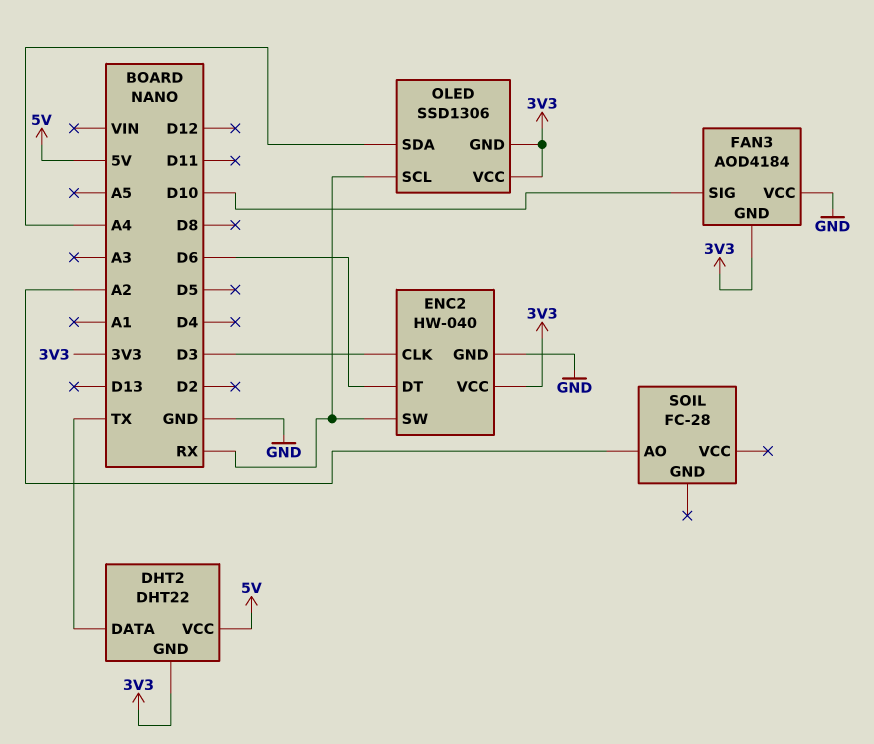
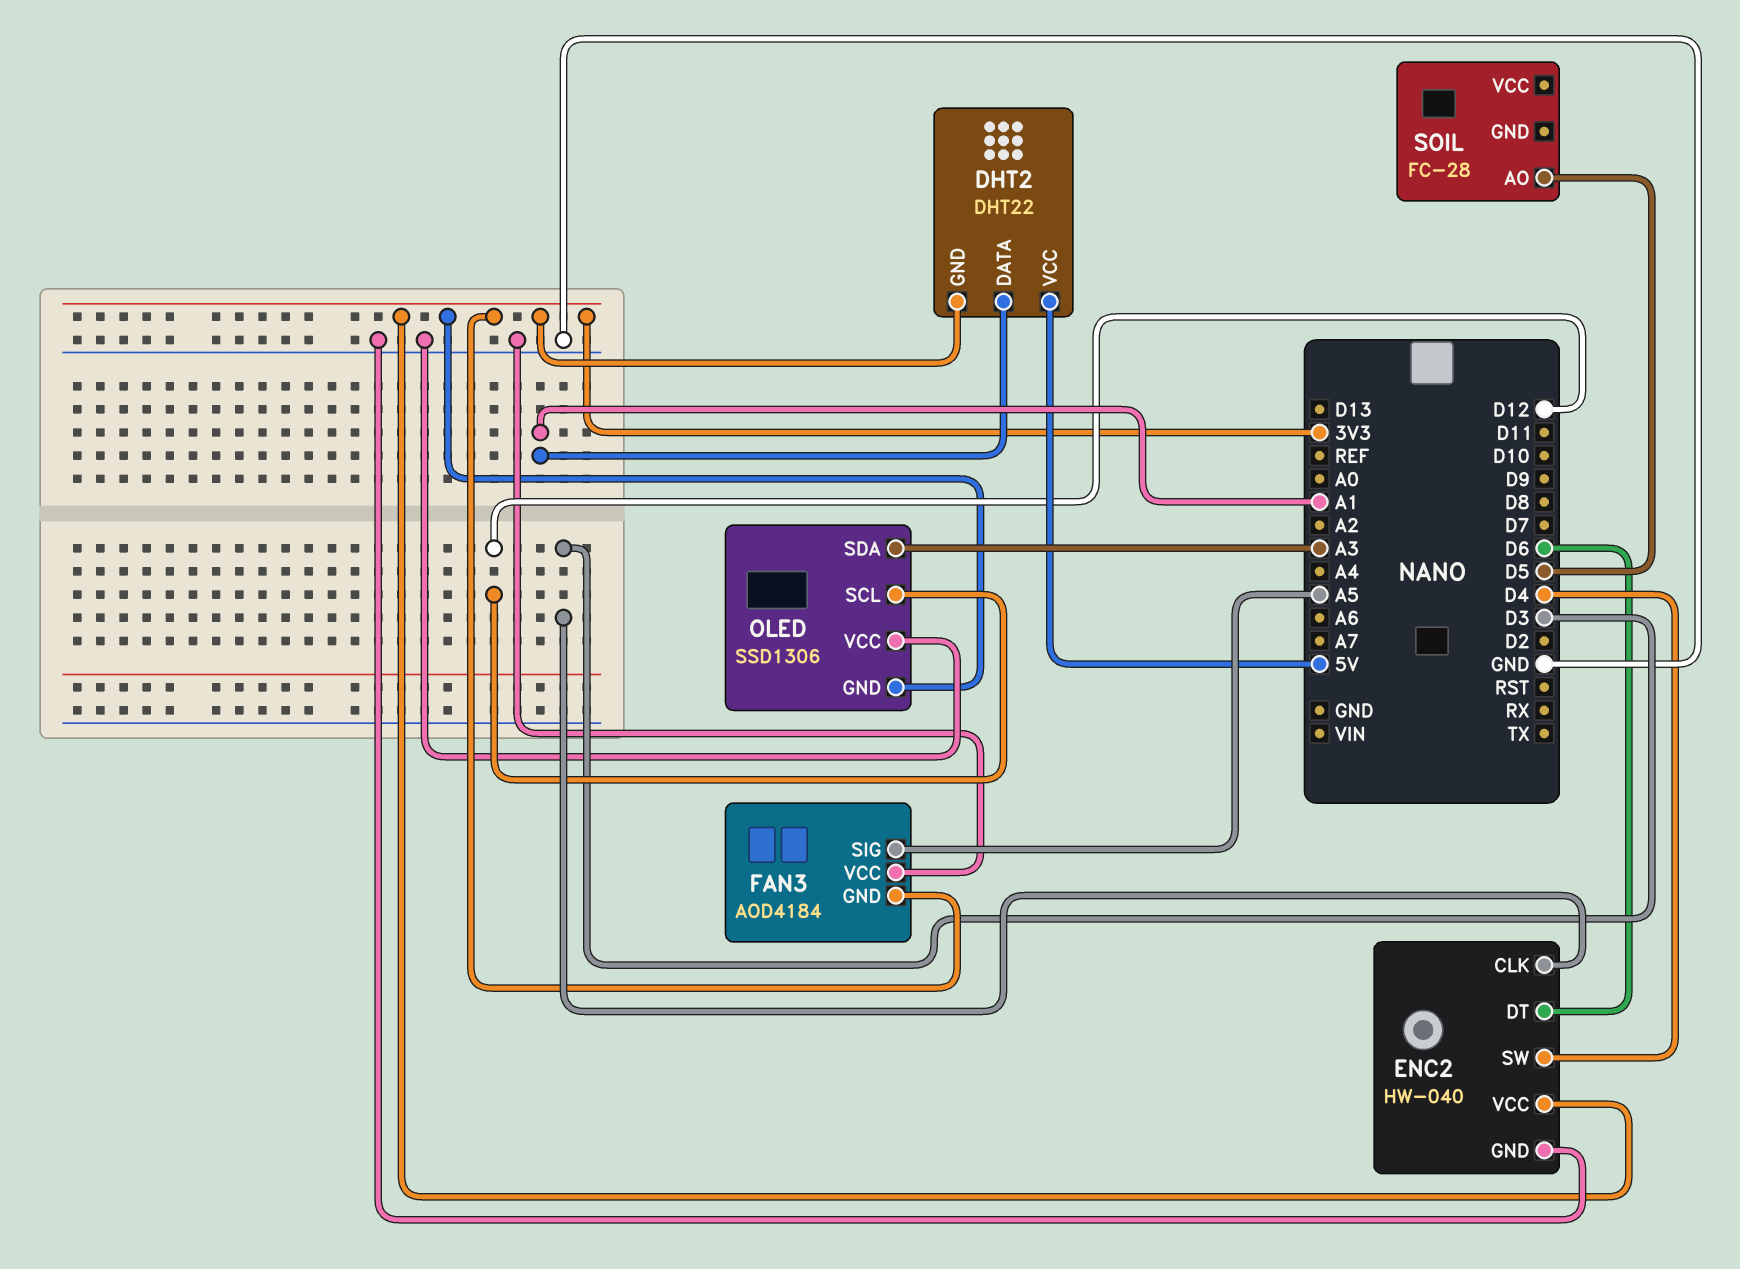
DHT2 pin DATA: TX -> A1
ENC2 pin SW: RX -> D4
FAN3 pin SIG: D10 -> A5
OLED pin SCL: RX -> D12
OLED pin SDA: A4 -> A3
OLED pin VCC: 3V3 -> GND
SOIL pin AO: A2 -> D5

